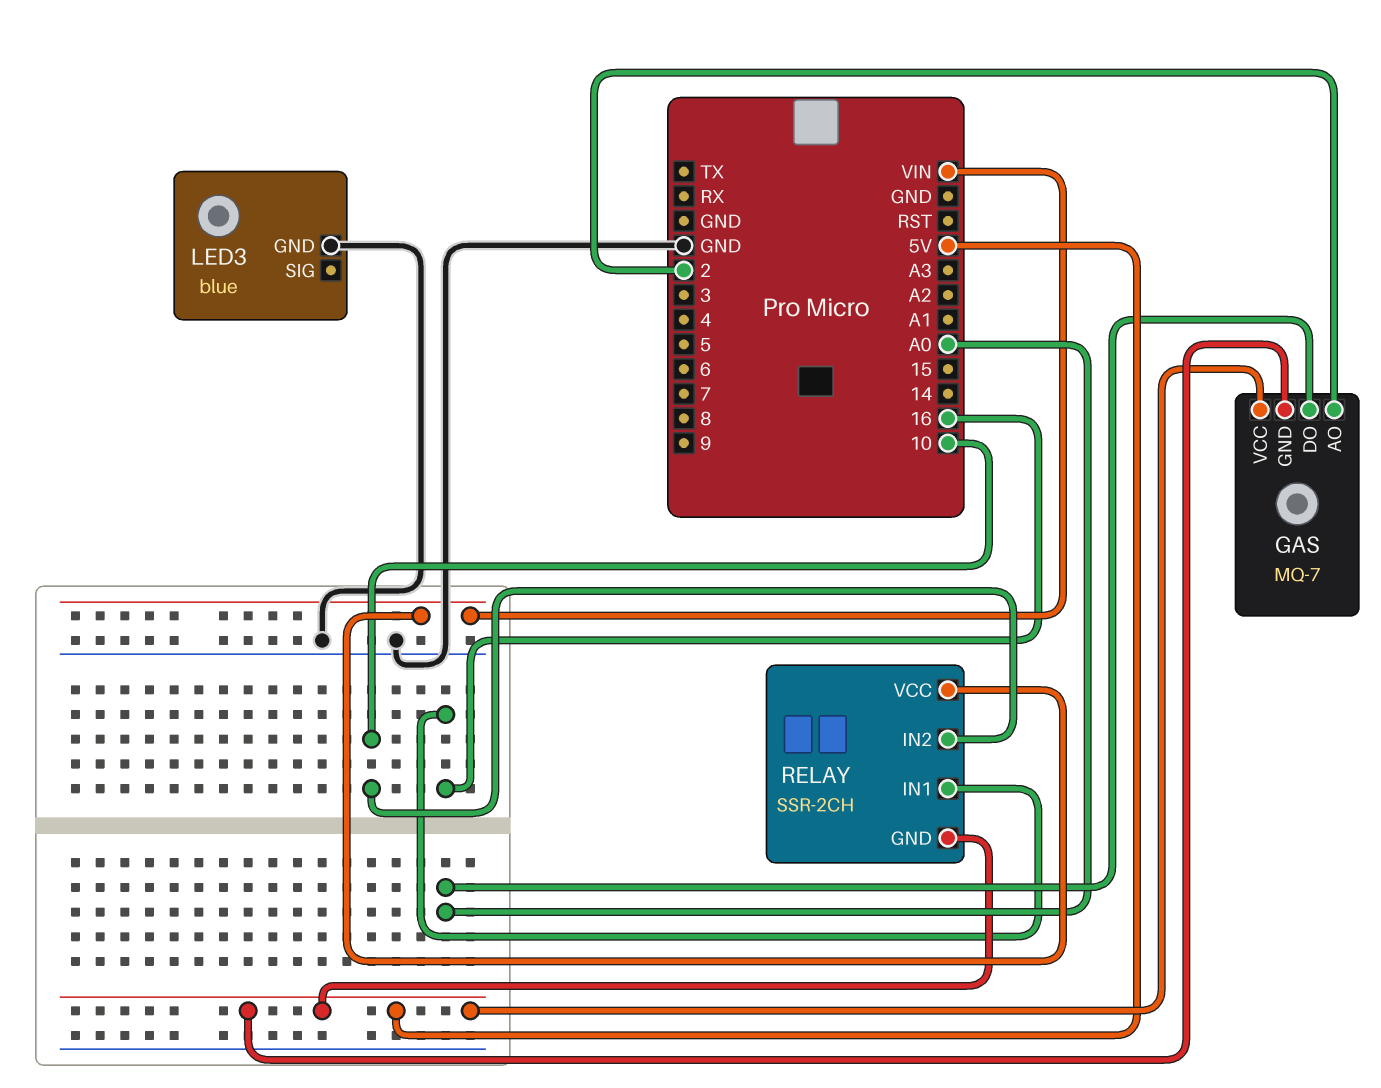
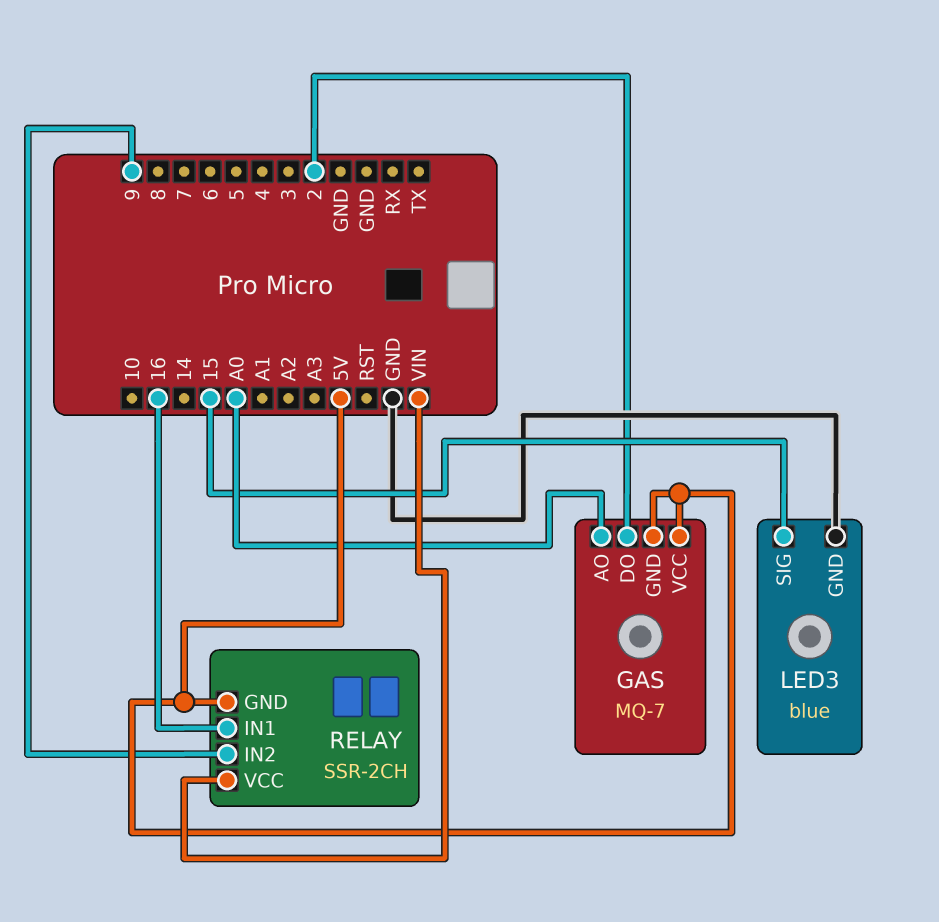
GAS pin AO: 2 -> A0
GAS pin DO: A0 -> 2
LED3 pin SIG: none -> 15
RELAY pin IN2: 10 -> 9

